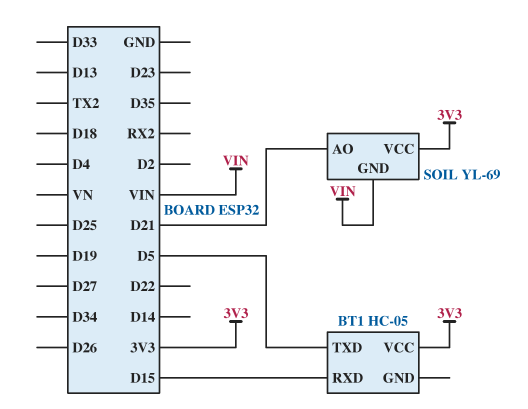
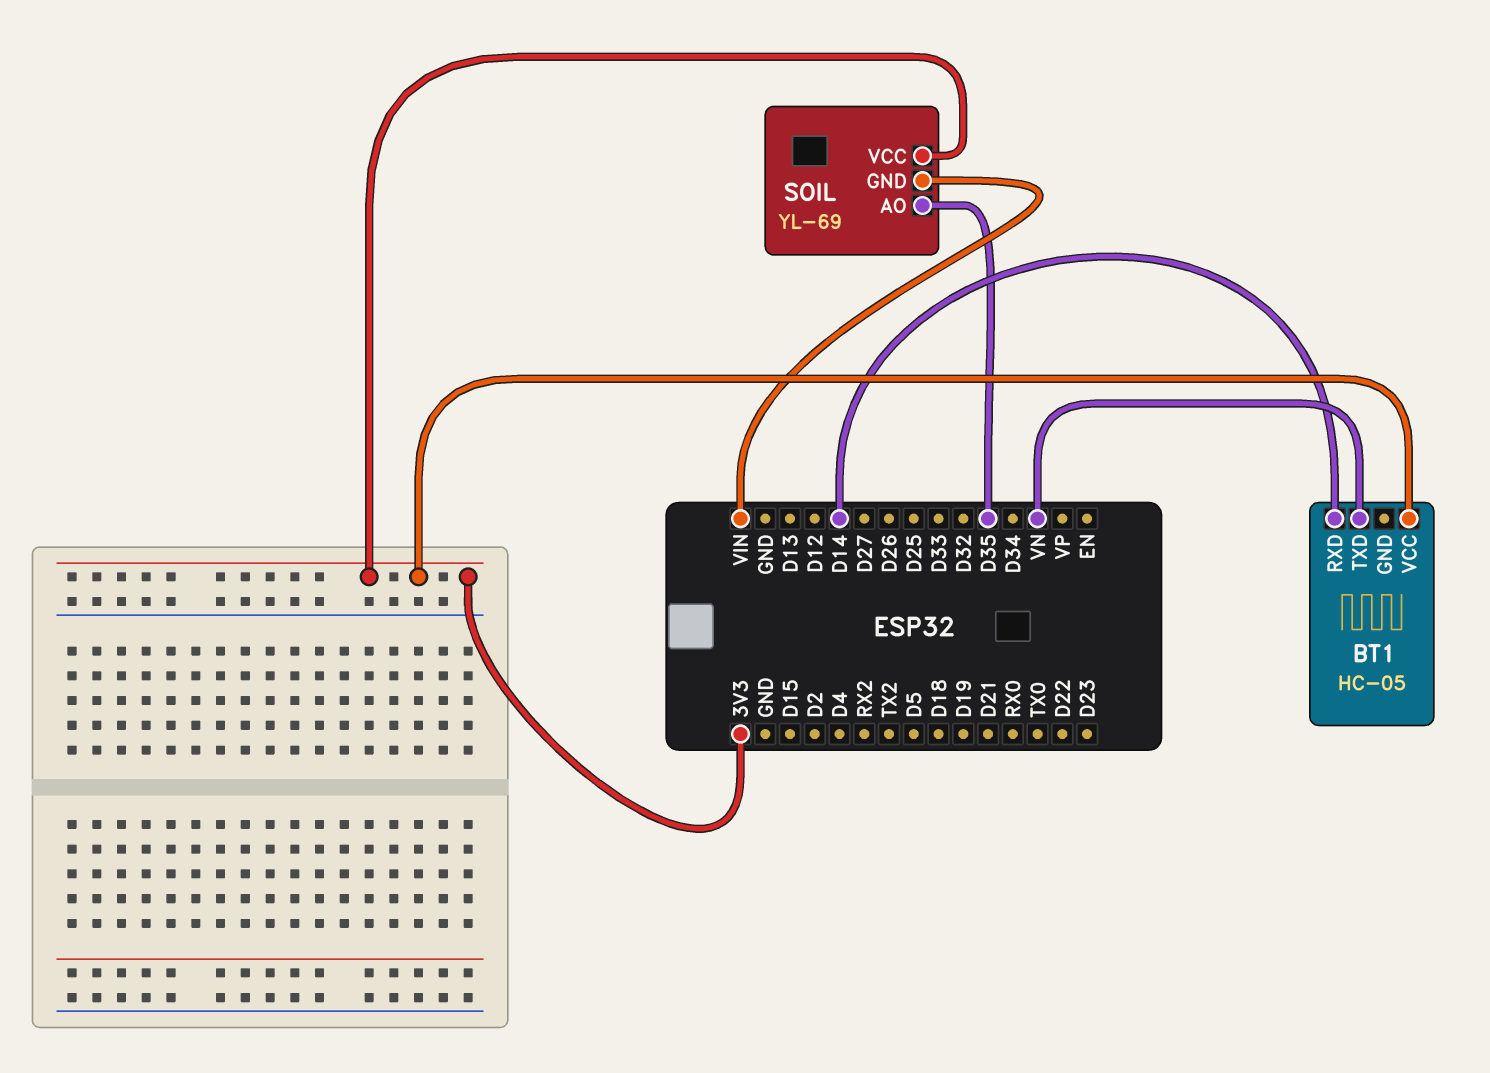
BT1 pin RXD: D15 -> D14
BT1 pin TXD: D5 -> VN
SOIL pin AO: D21 -> D35

